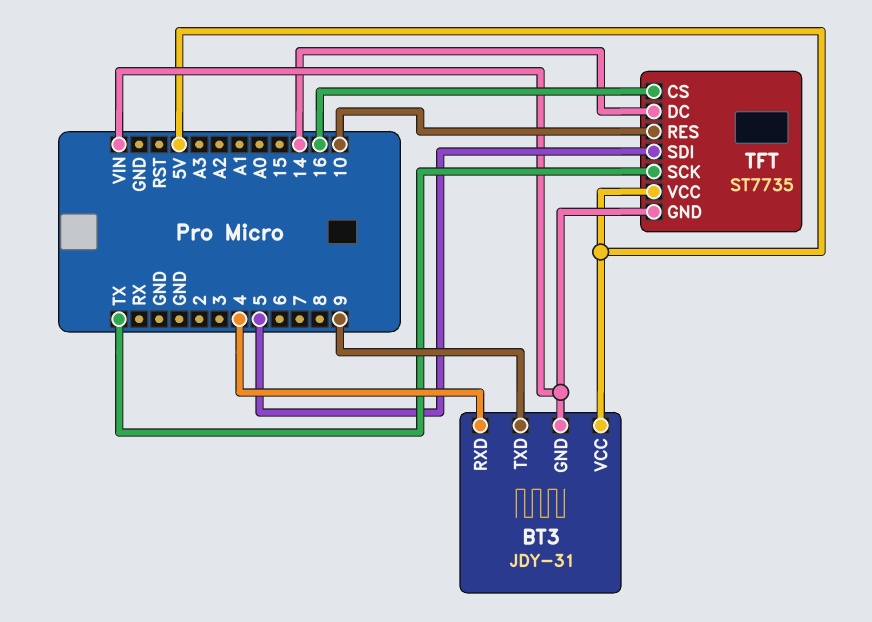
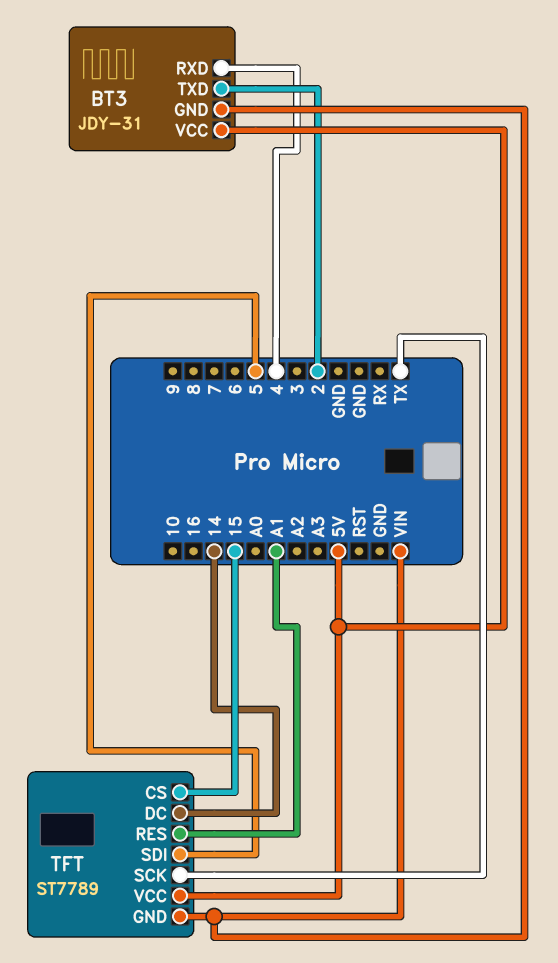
BT3 pin TXD: 9 -> 2
TFT: ST7735 -> ST7789
TFT pin CS: 16 -> 15
TFT pin RES: 10 -> A1

